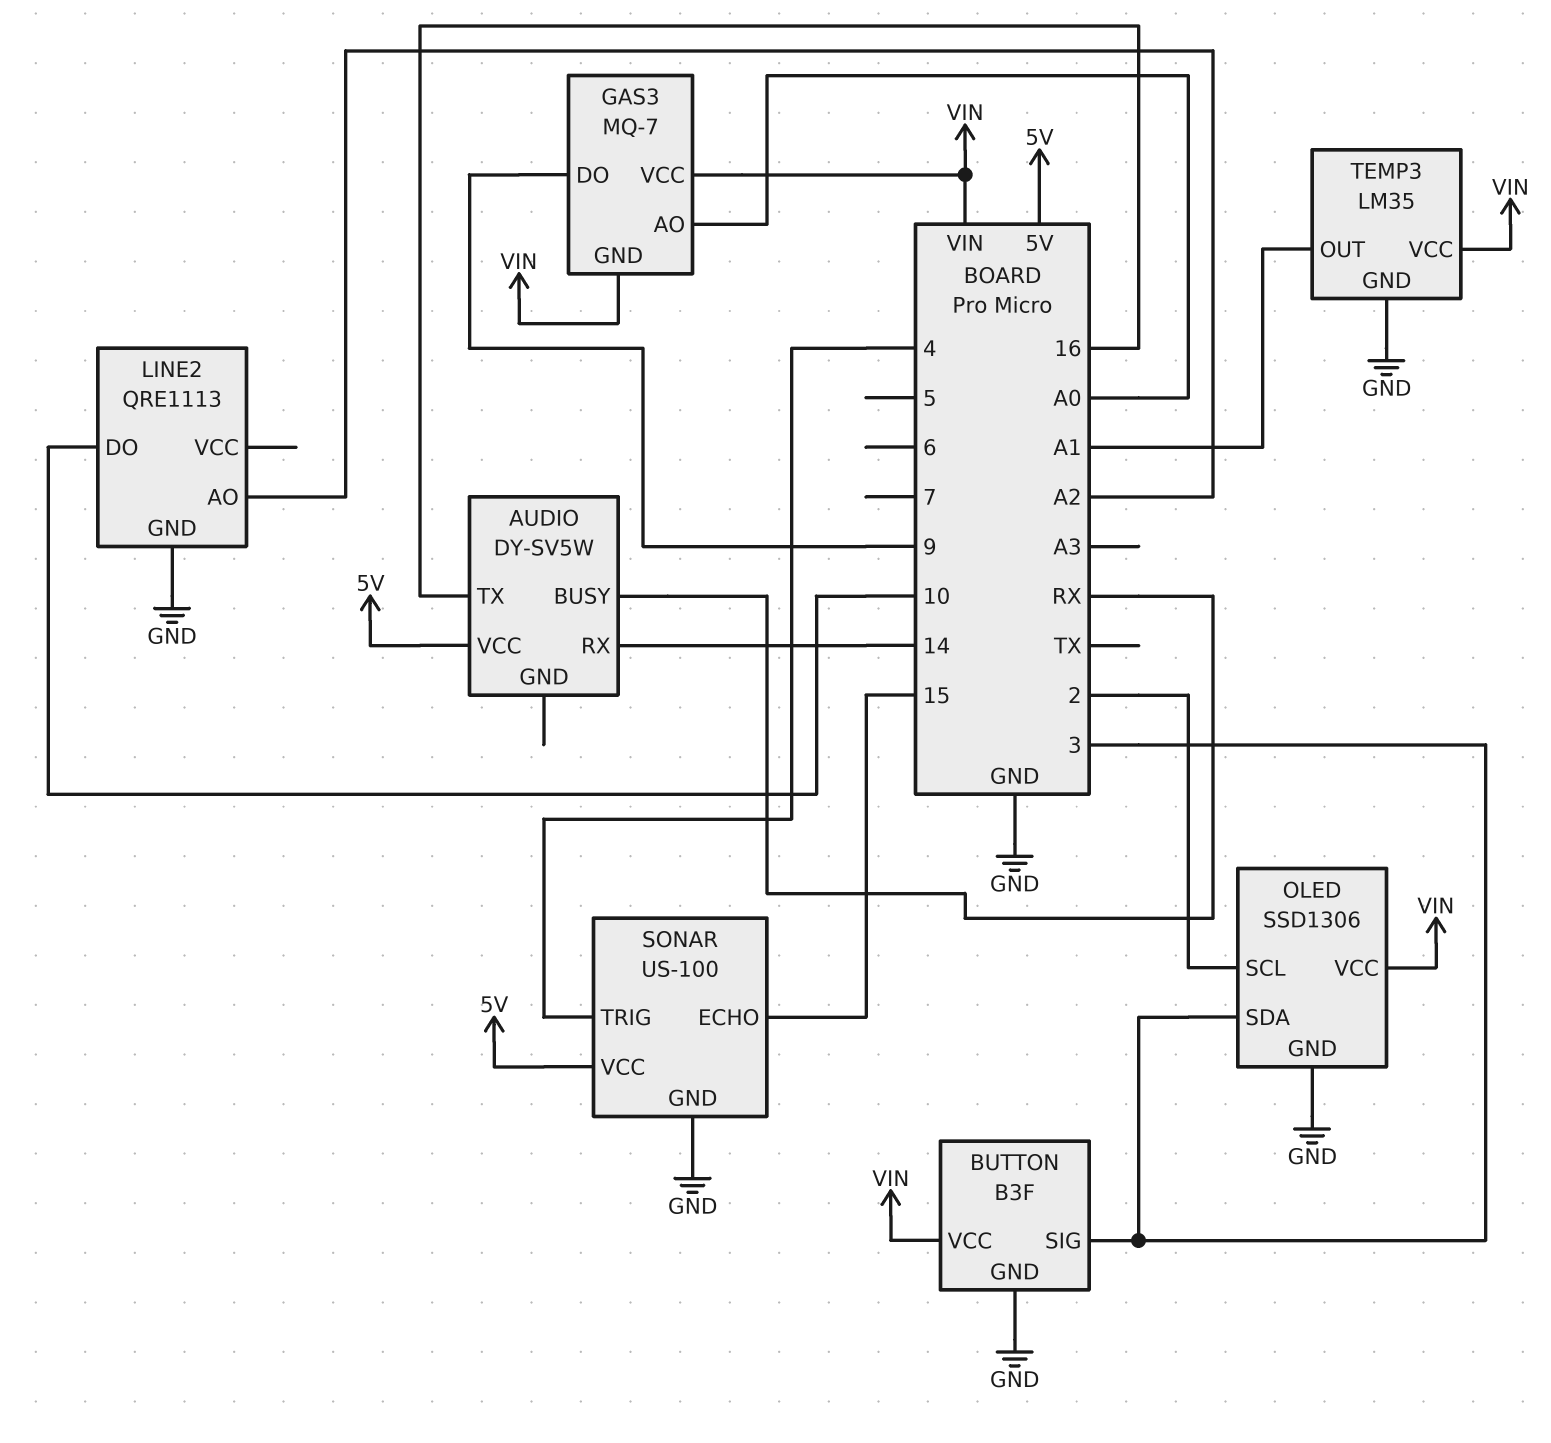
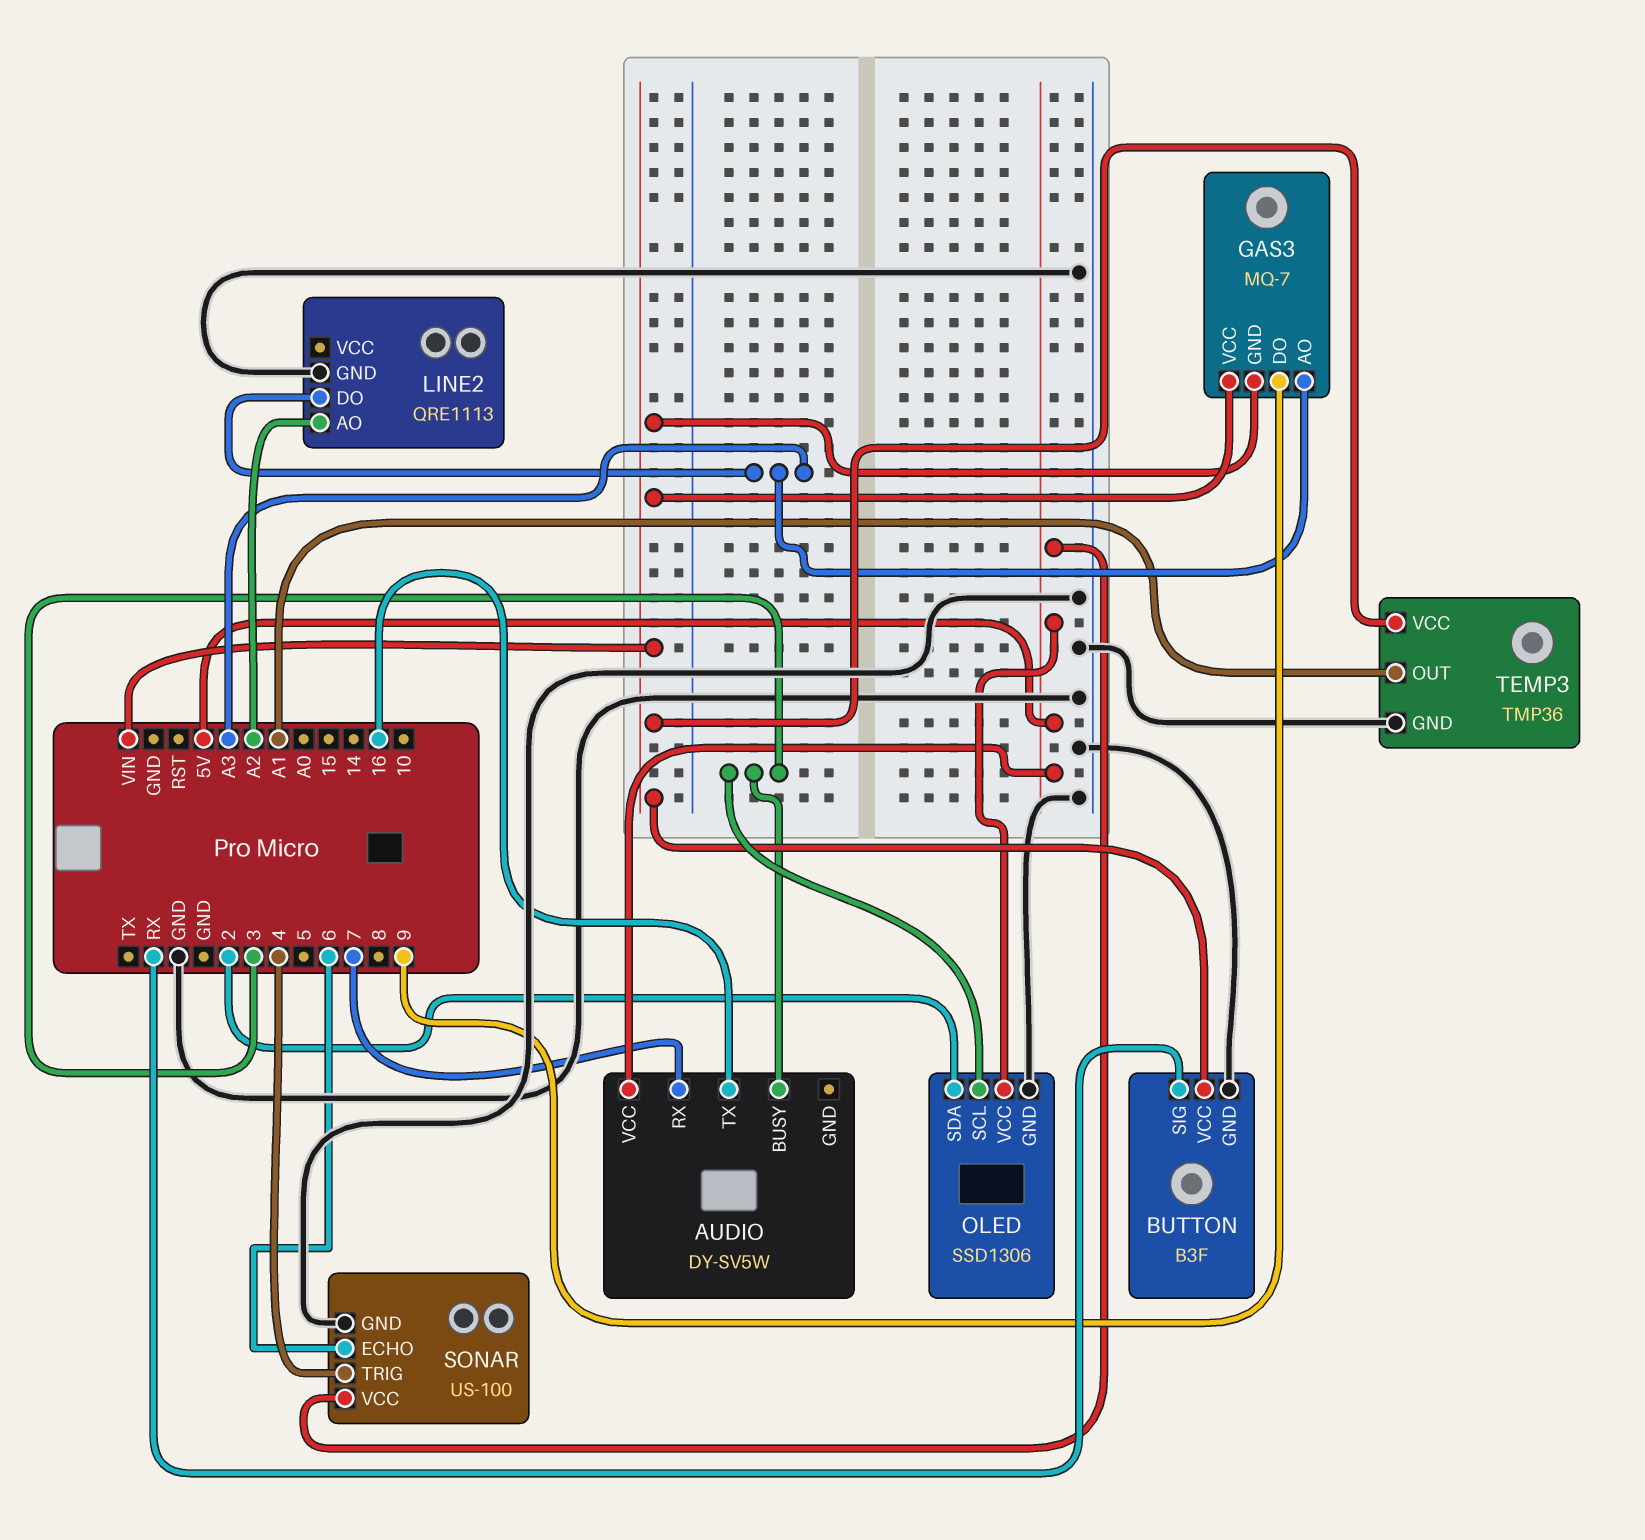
AUDIO pin BUSY: RX -> 3
AUDIO pin RX: 14 -> 7
BUTTON pin SIG: 3 -> RX
GAS3 pin AO: A0 -> A3
LINE2 pin DO: 10 -> A3
OLED pin SCL: 2 -> 3
OLED pin SDA: 3 -> 2
OLED pin VCC: VIN -> 5V
SONAR pin ECHO: 15 -> 6
TEMP3: LM35 -> TMP36

